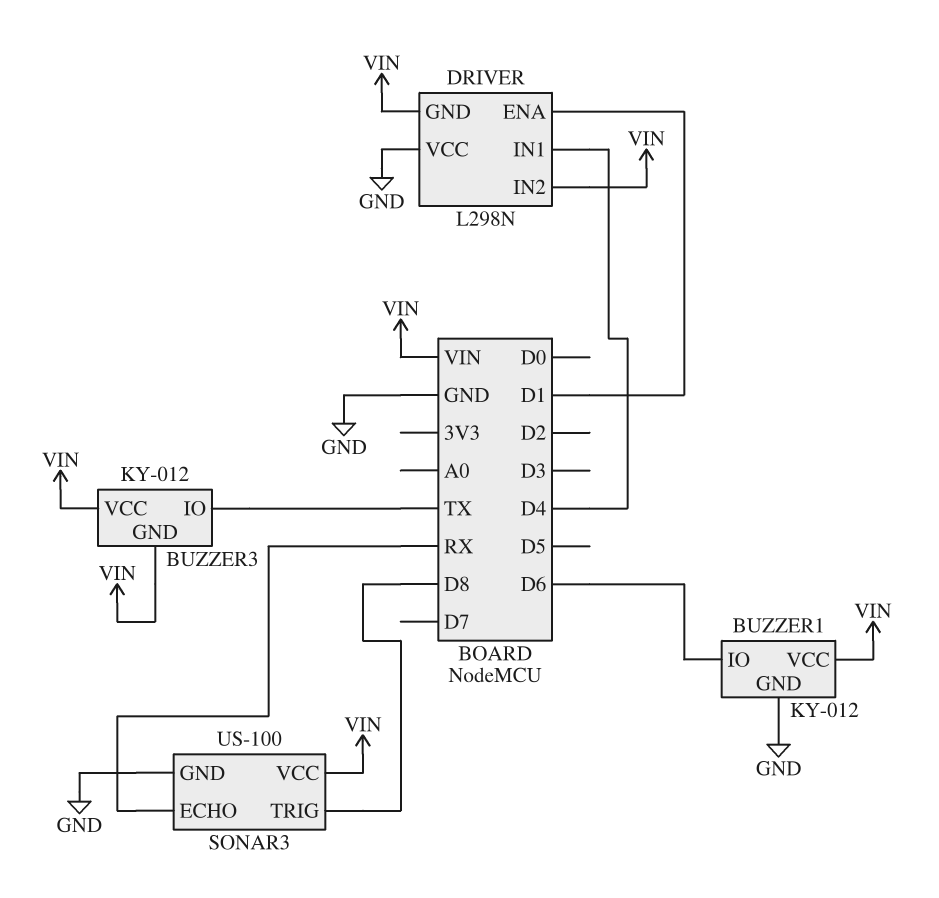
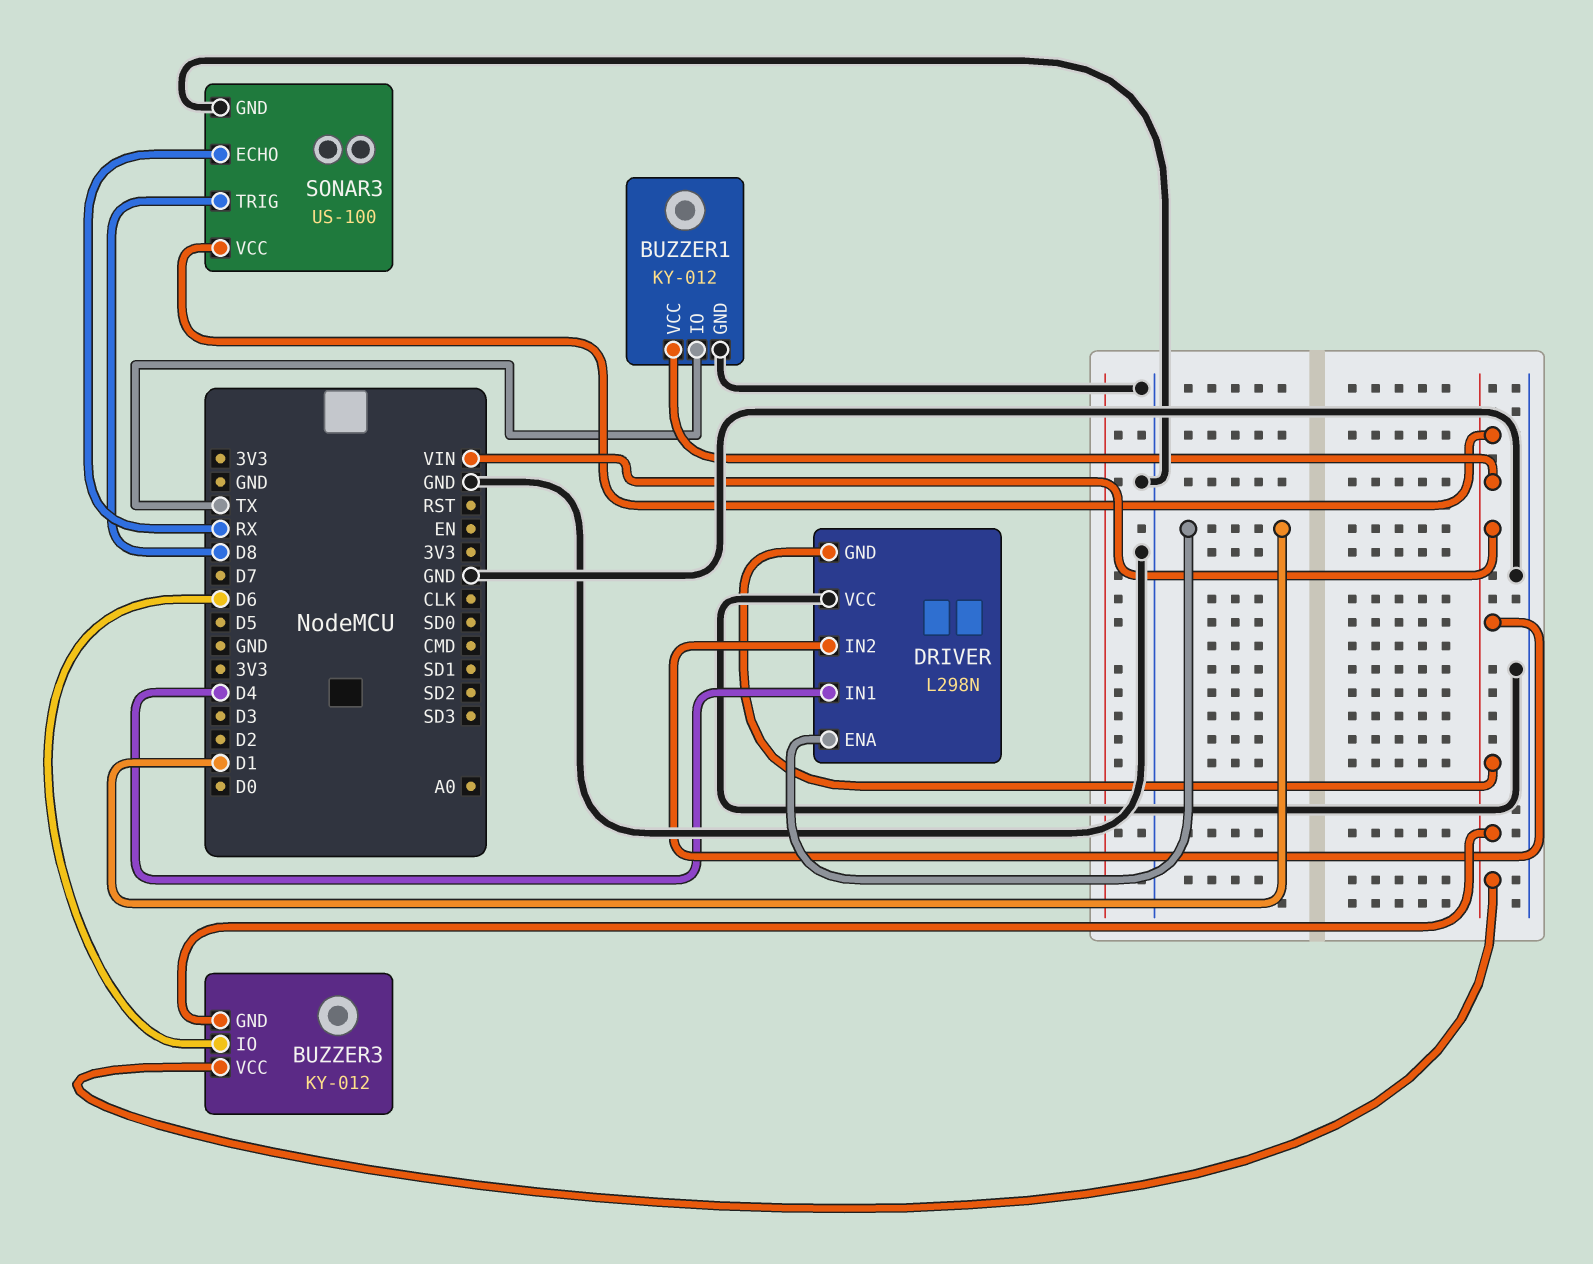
BUZZER1 pin IO: D6 -> TX
BUZZER3 pin IO: TX -> D6

